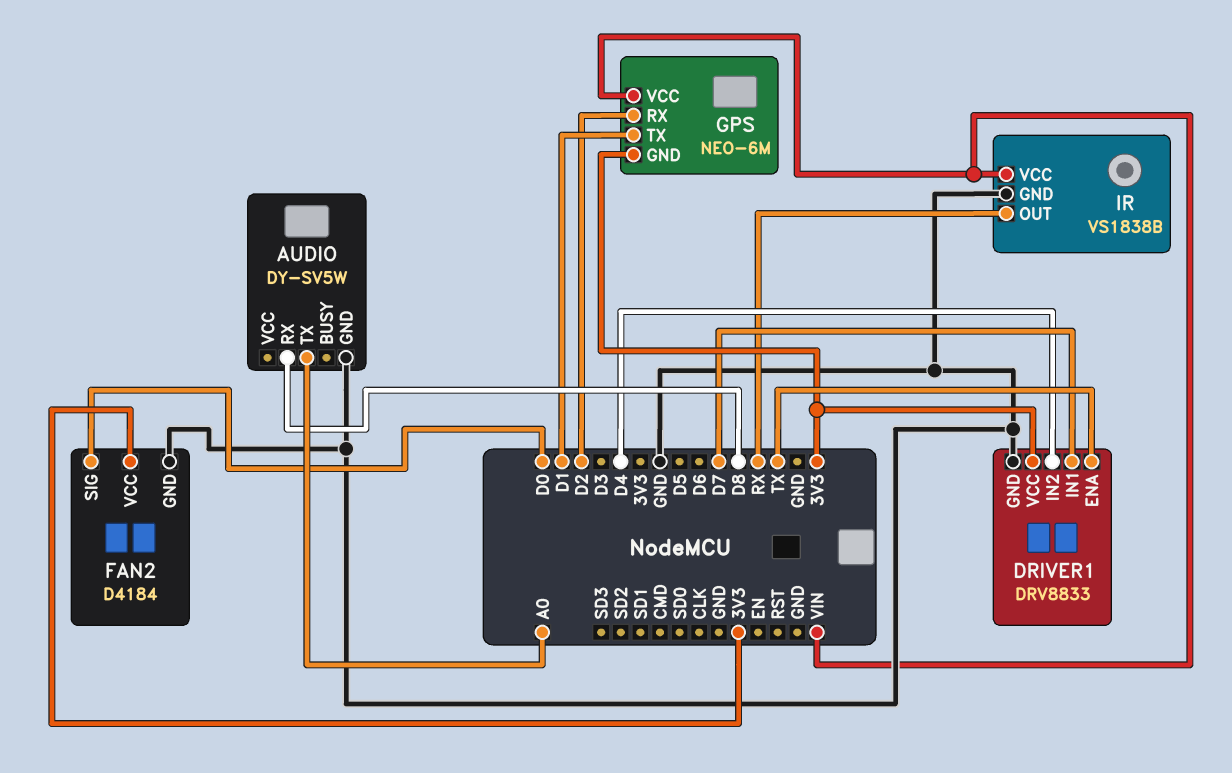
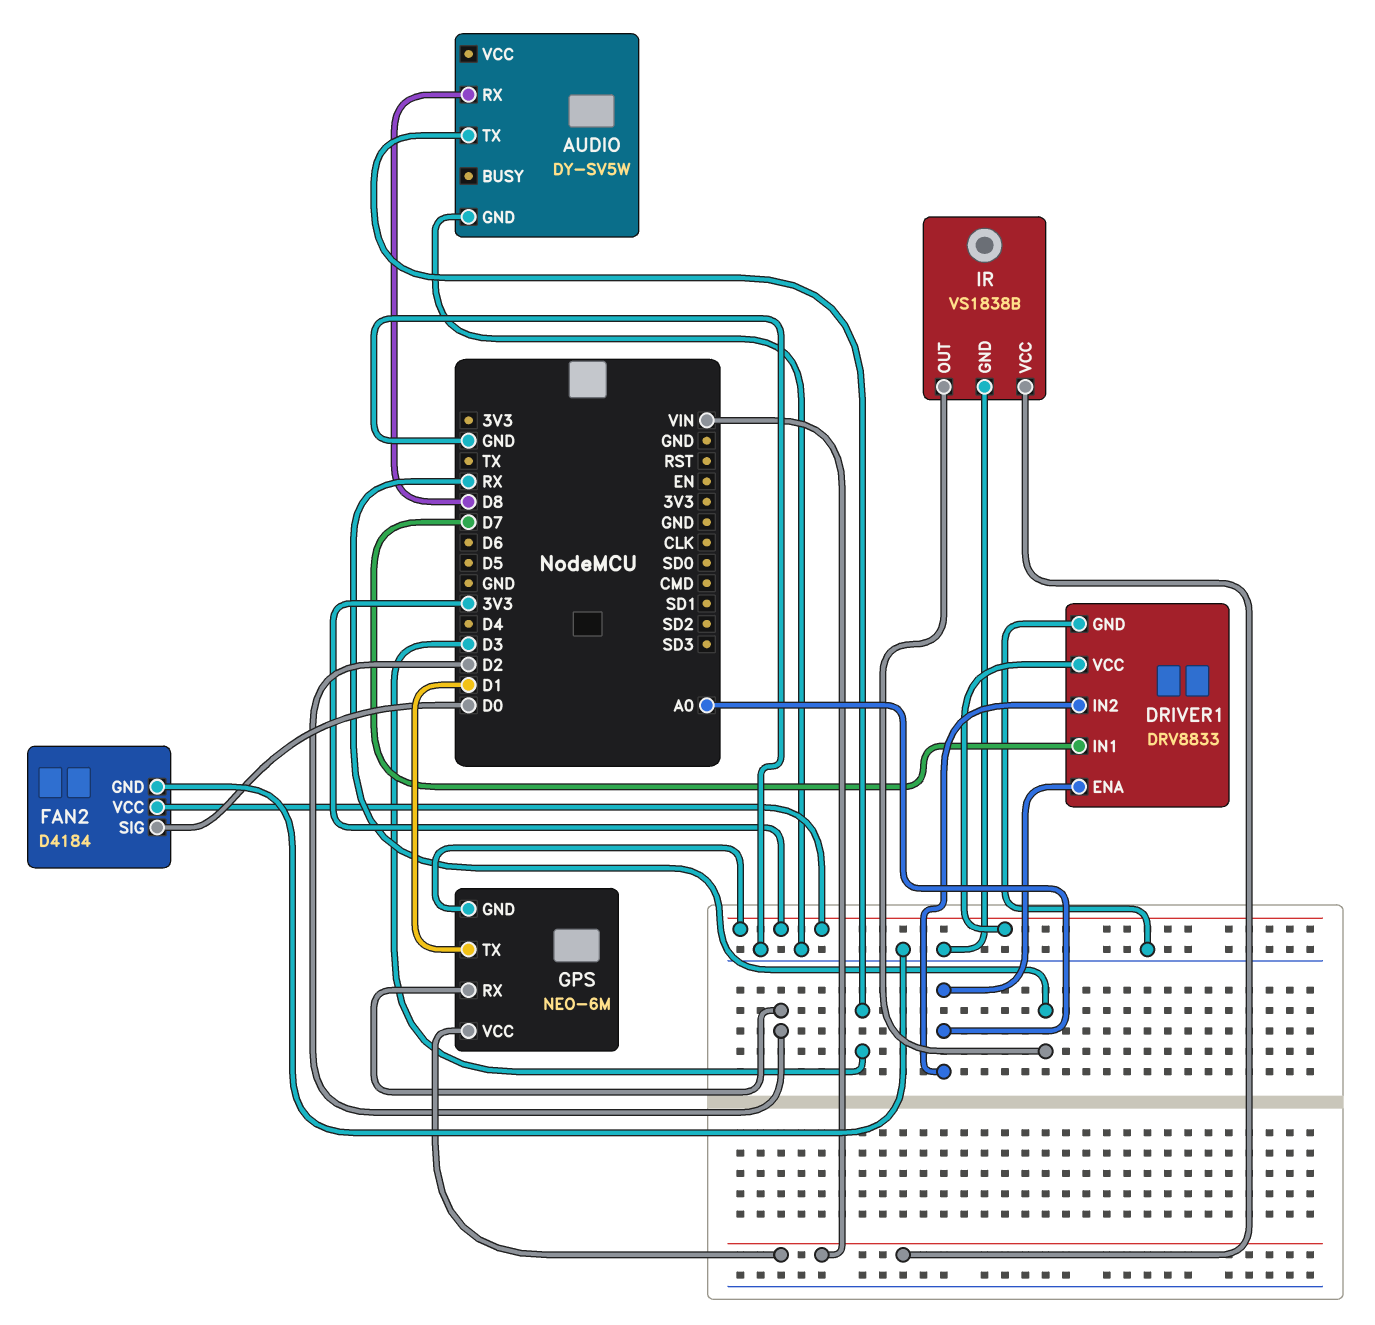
AUDIO pin TX: A0 -> D3
DRIVER1 pin ENA: TX -> A0
DRIVER1 pin IN2: D4 -> A0

